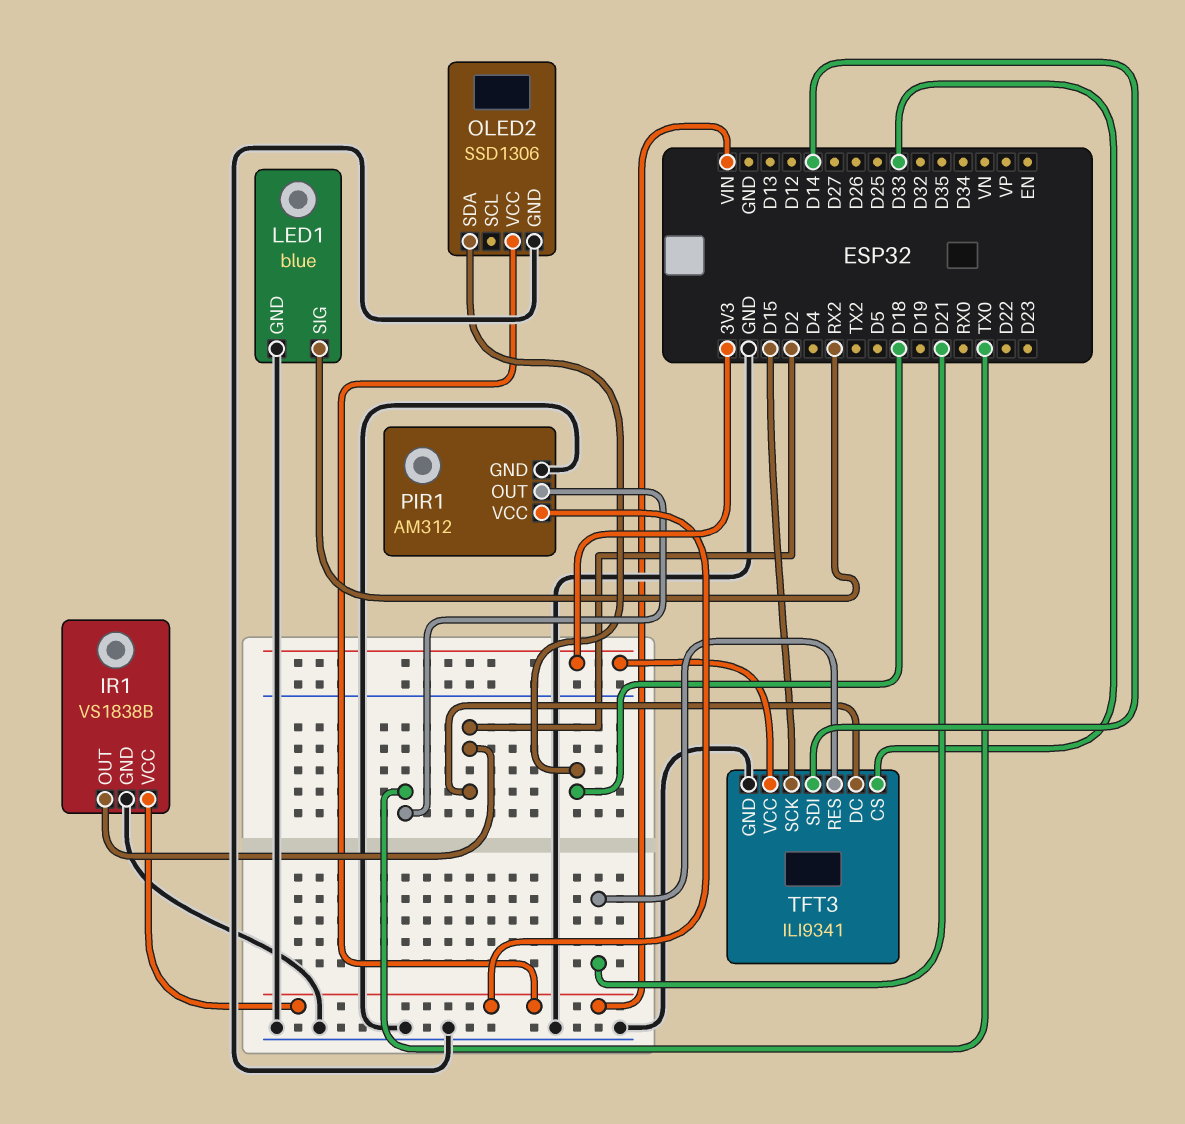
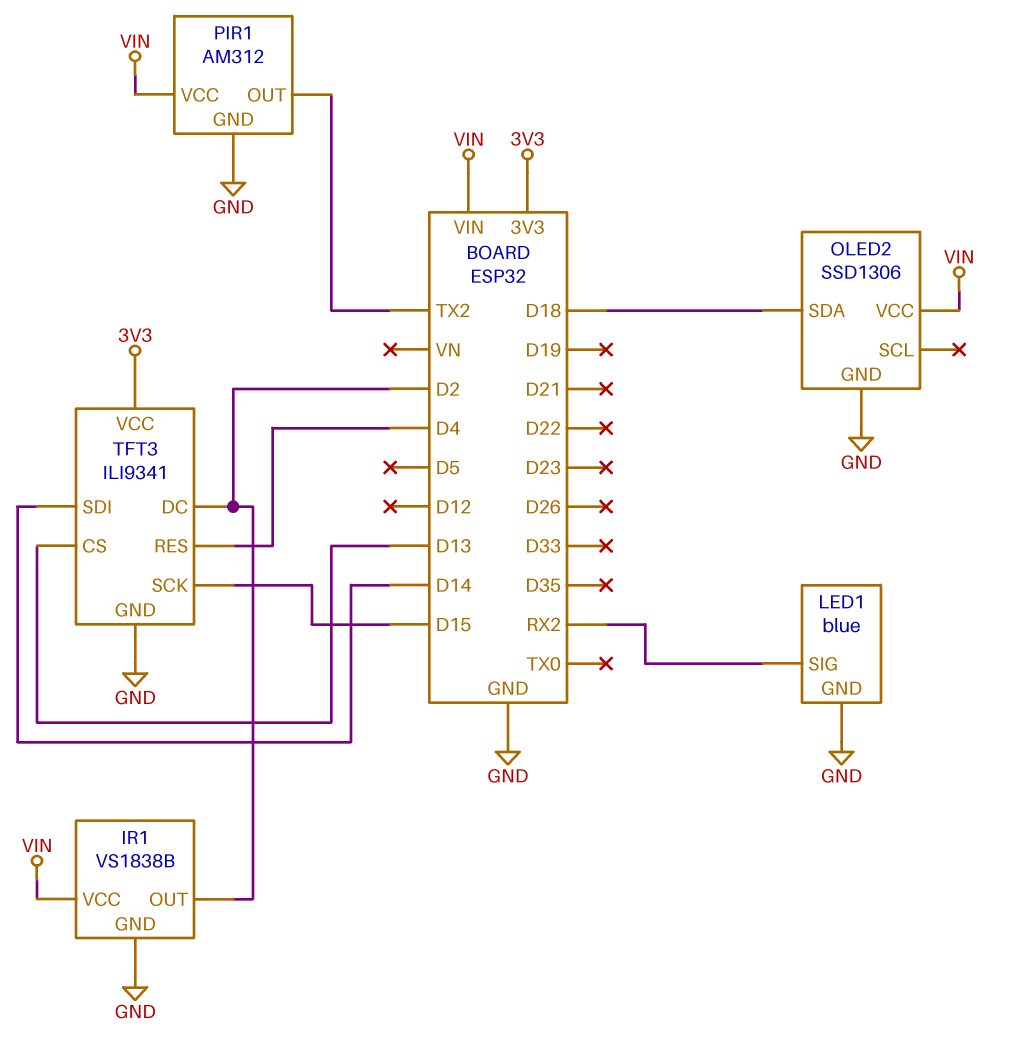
PIR1 pin OUT: TX0 -> TX2
TFT3 pin CS: D33 -> D13
TFT3 pin RES: D21 -> D4

